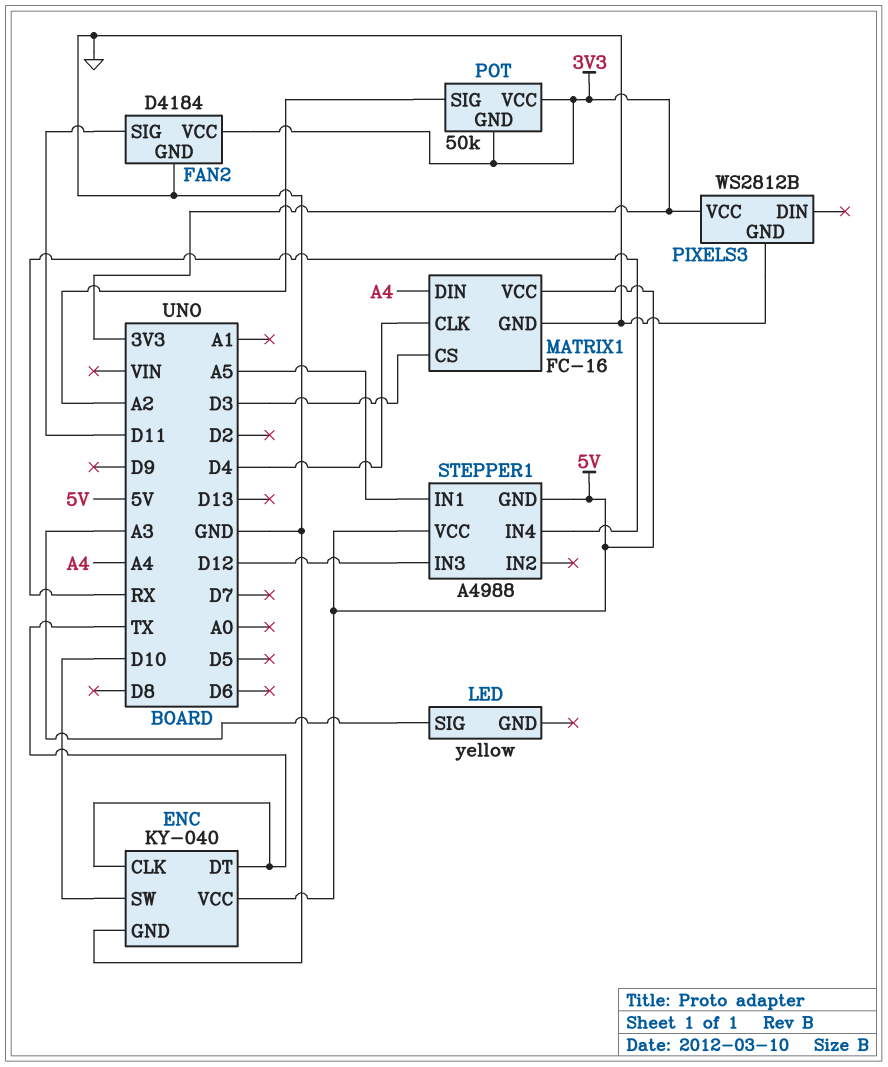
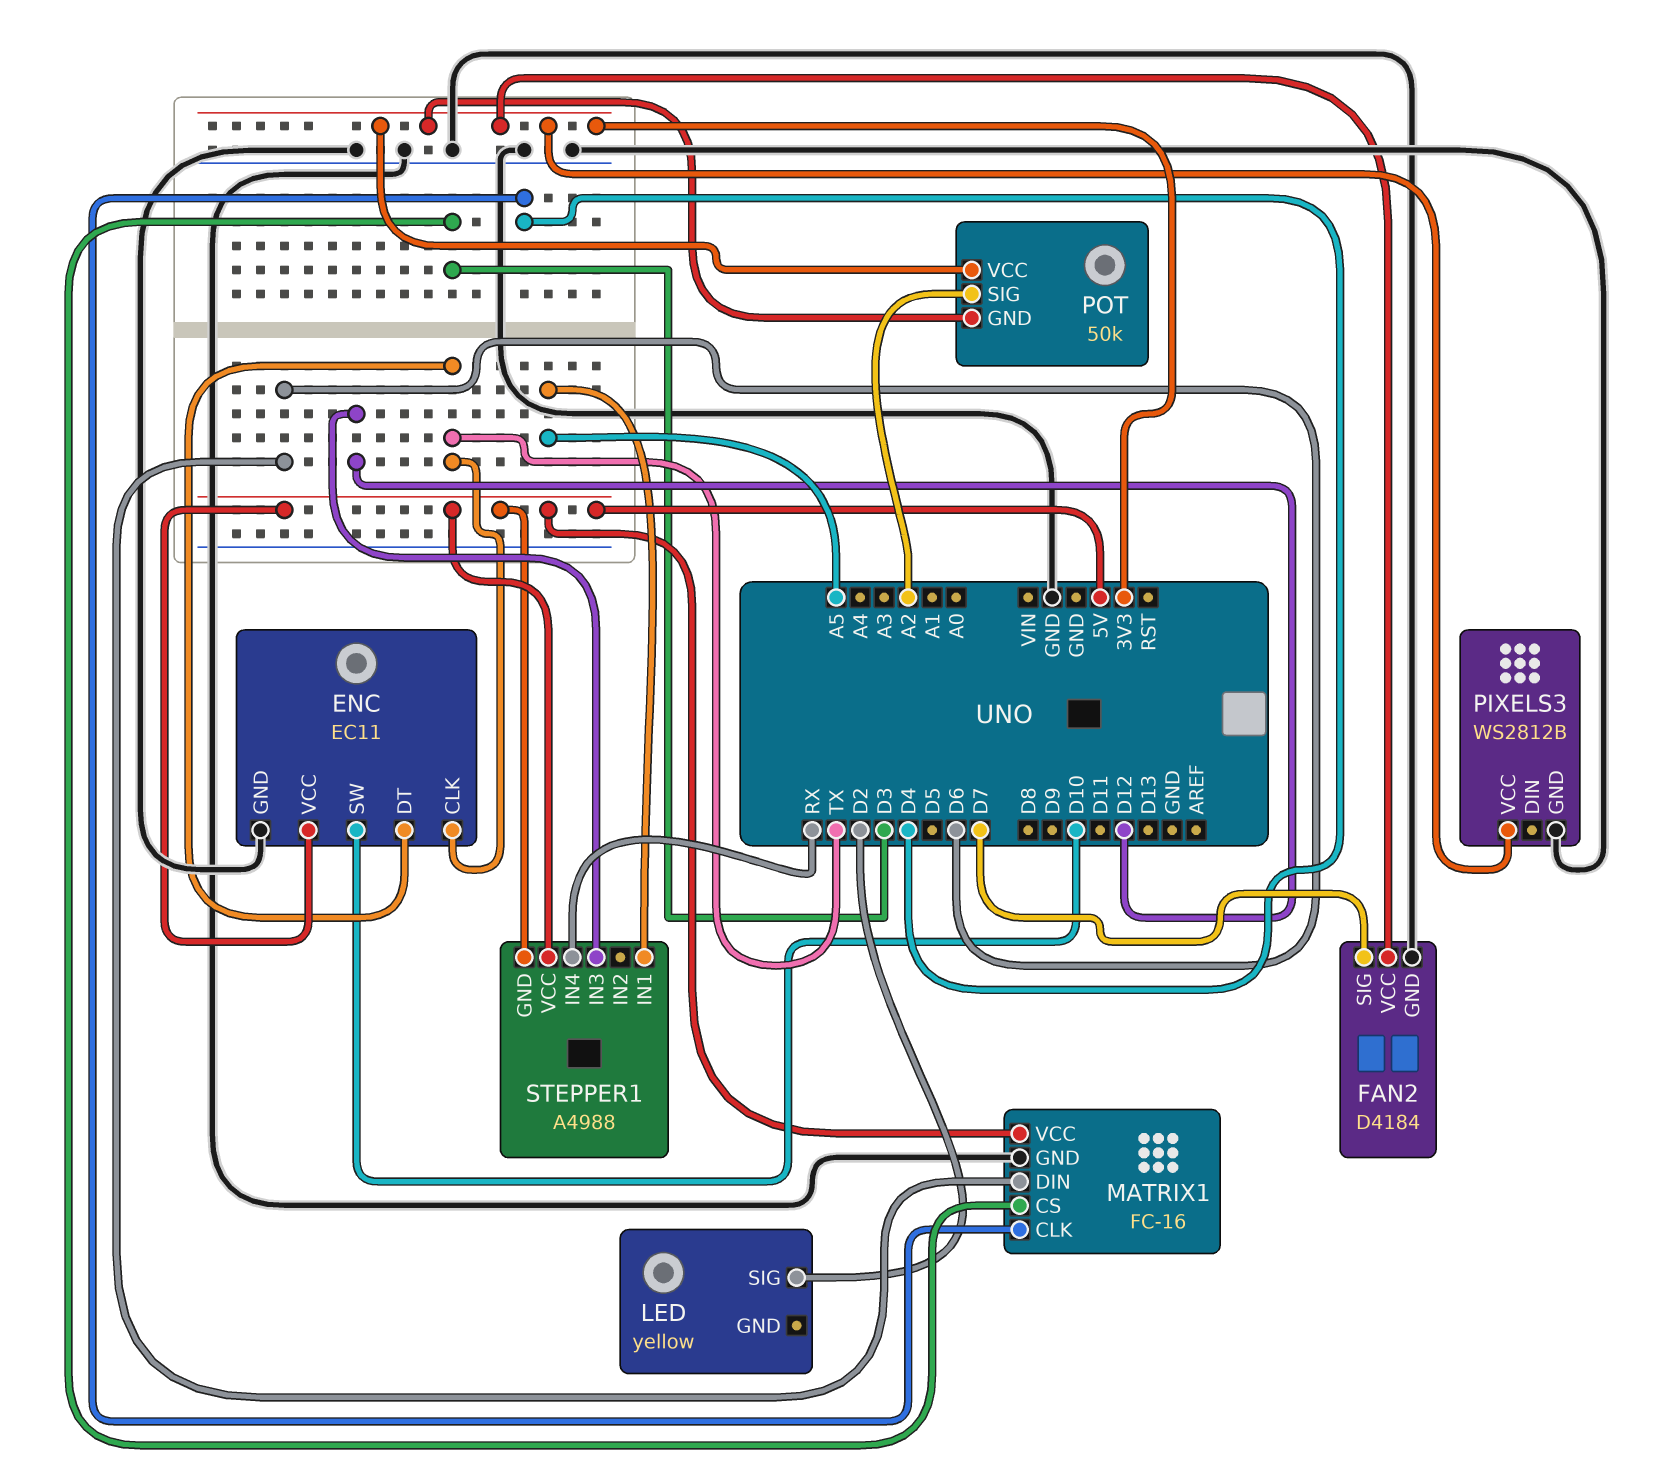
ENC: KY-040 -> EC11
FAN2 pin SIG: D11 -> D7
LED pin SIG: A3 -> D2
MATRIX1 pin DIN: A4 -> D6

